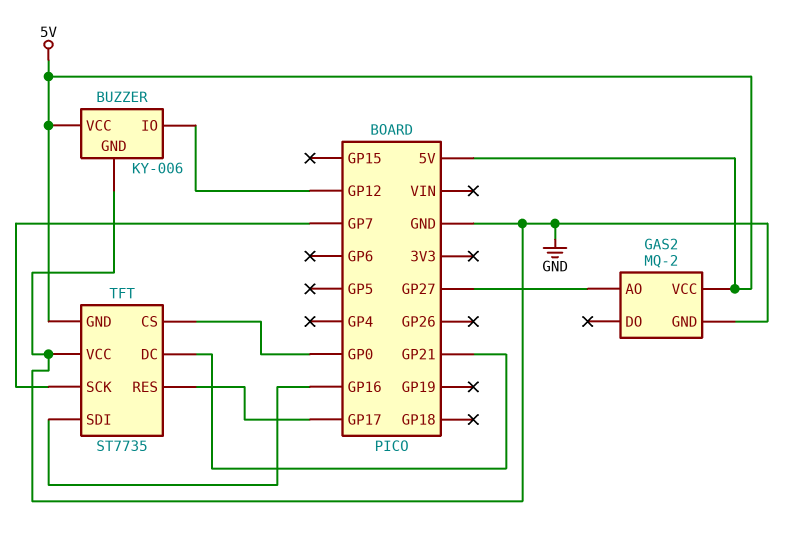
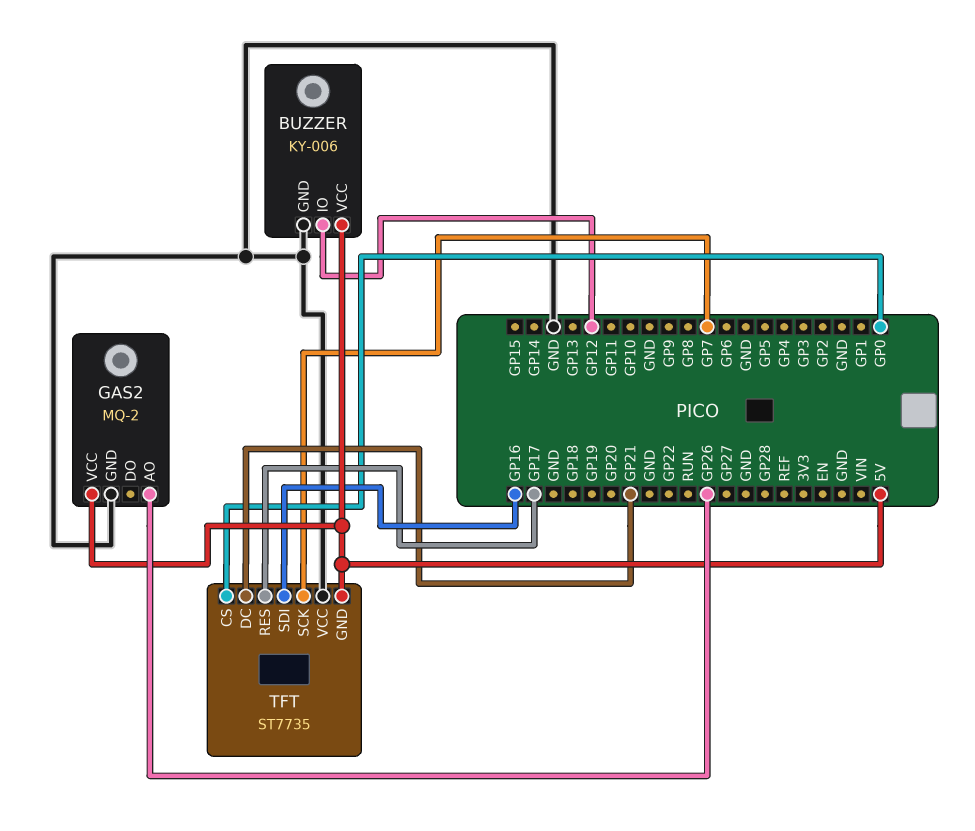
GAS2 pin AO: GP27 -> GP26

